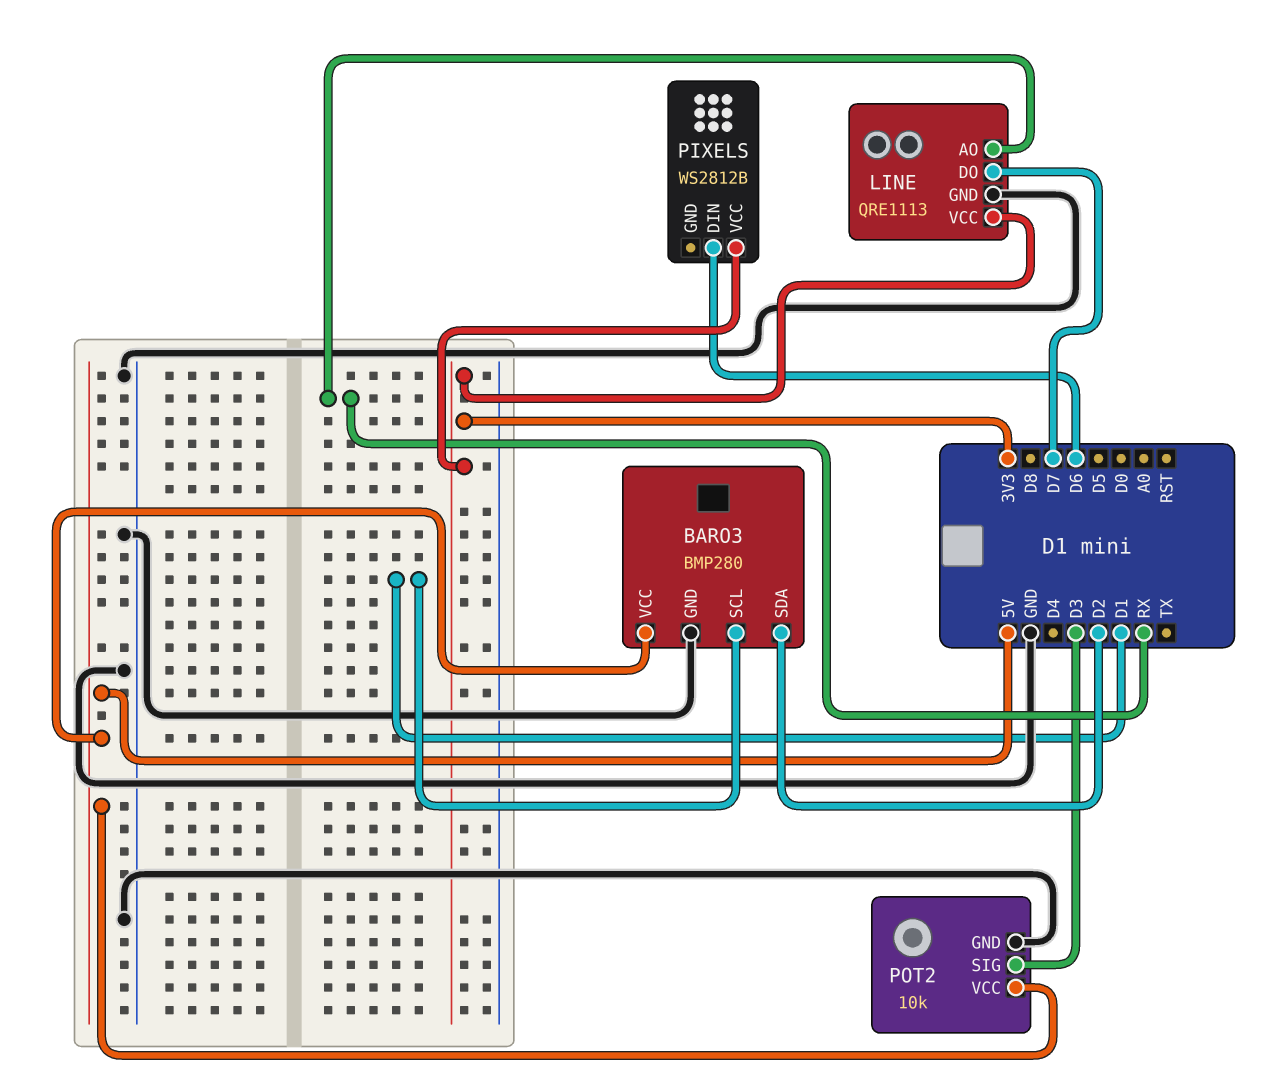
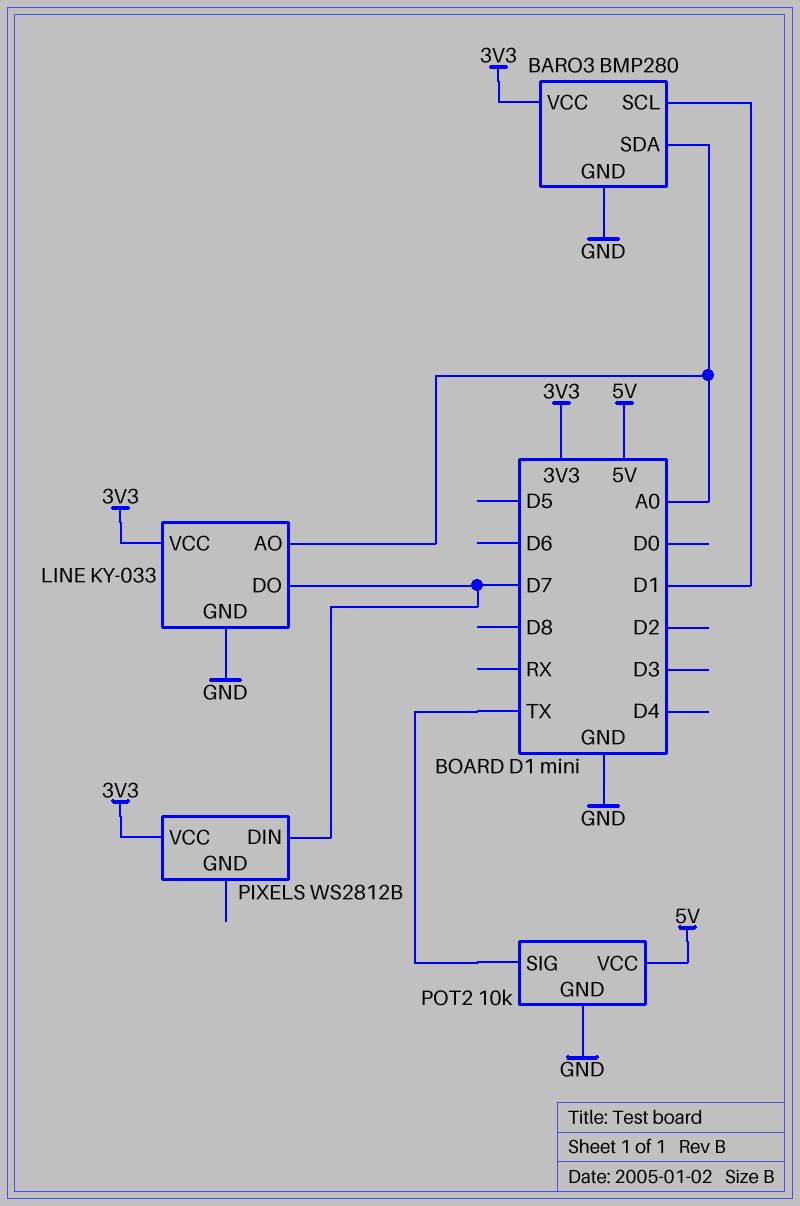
BARO3 pin SDA: D2 -> A0
BARO3 pin VCC: 5V -> 3V3
LINE: QRE1113 -> KY-033
LINE pin AO: RX -> A0
PIXELS pin DIN: D6 -> D7
POT2 pin SIG: D3 -> TX

